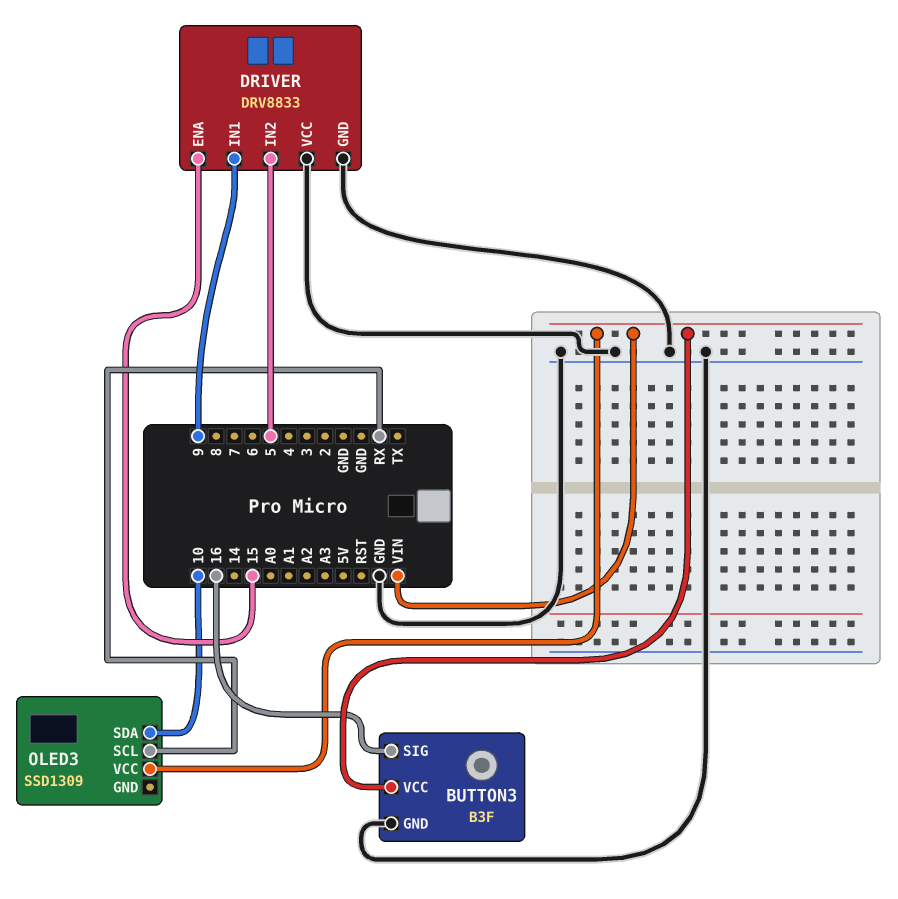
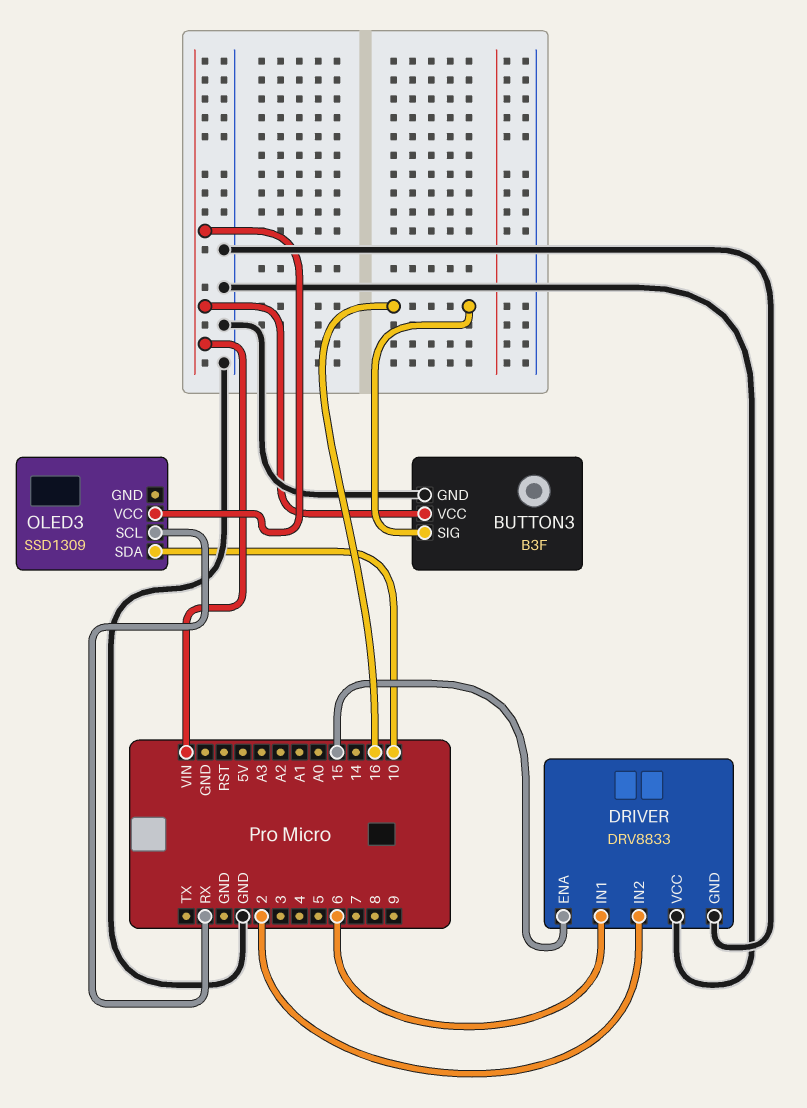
DRIVER pin IN1: 9 -> 6
DRIVER pin IN2: 5 -> 2

